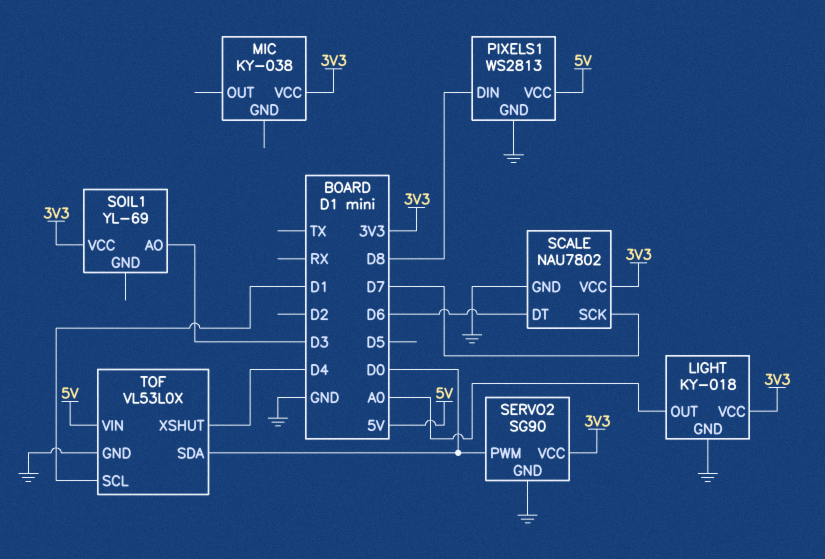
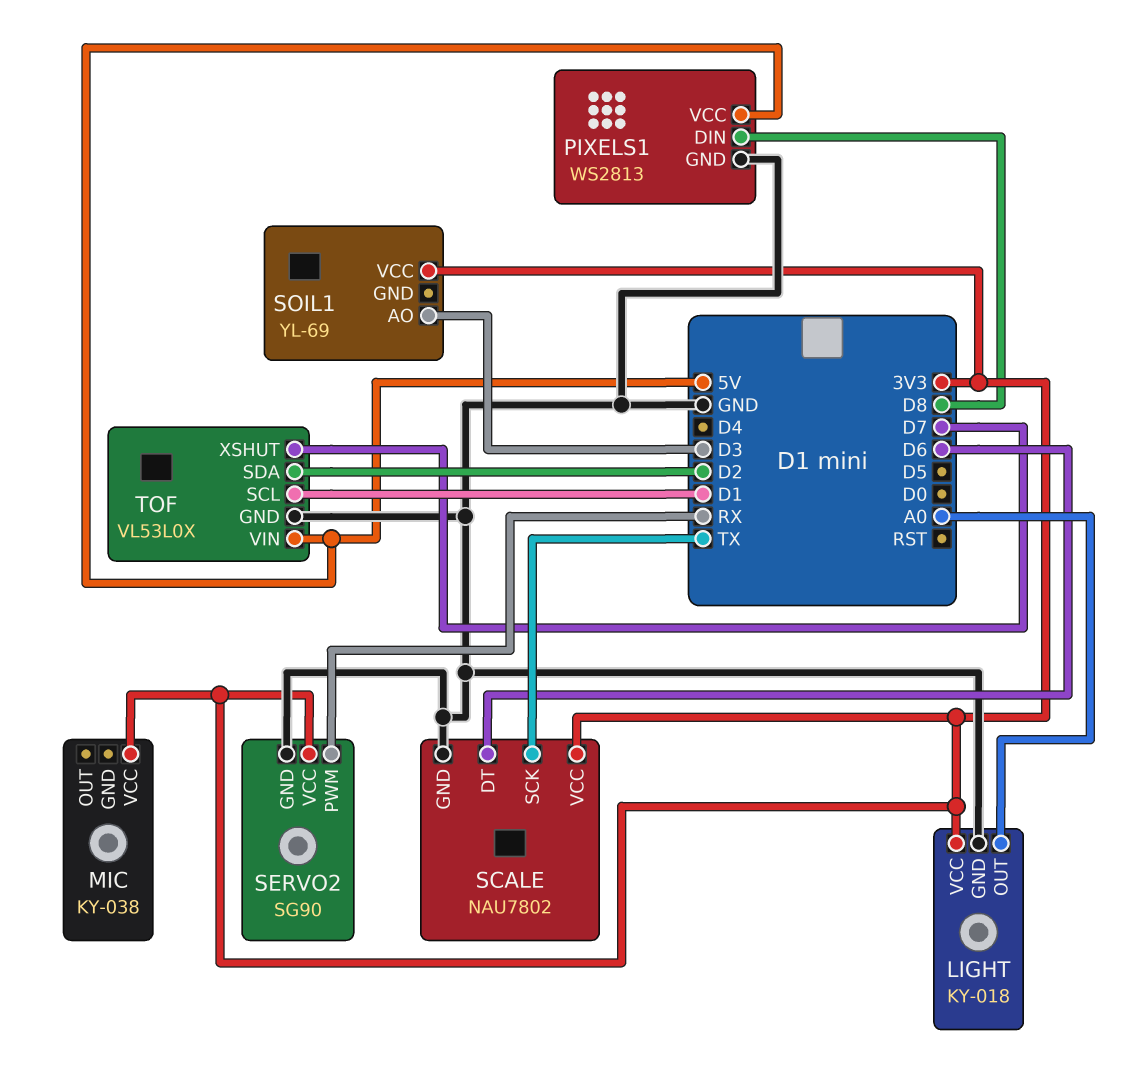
SCALE pin SCK: D7 -> TX
SERVO2 pin PWM: D0 -> RX
TOF pin SDA: D0 -> D2
TOF pin XSHUT: D4 -> D7

